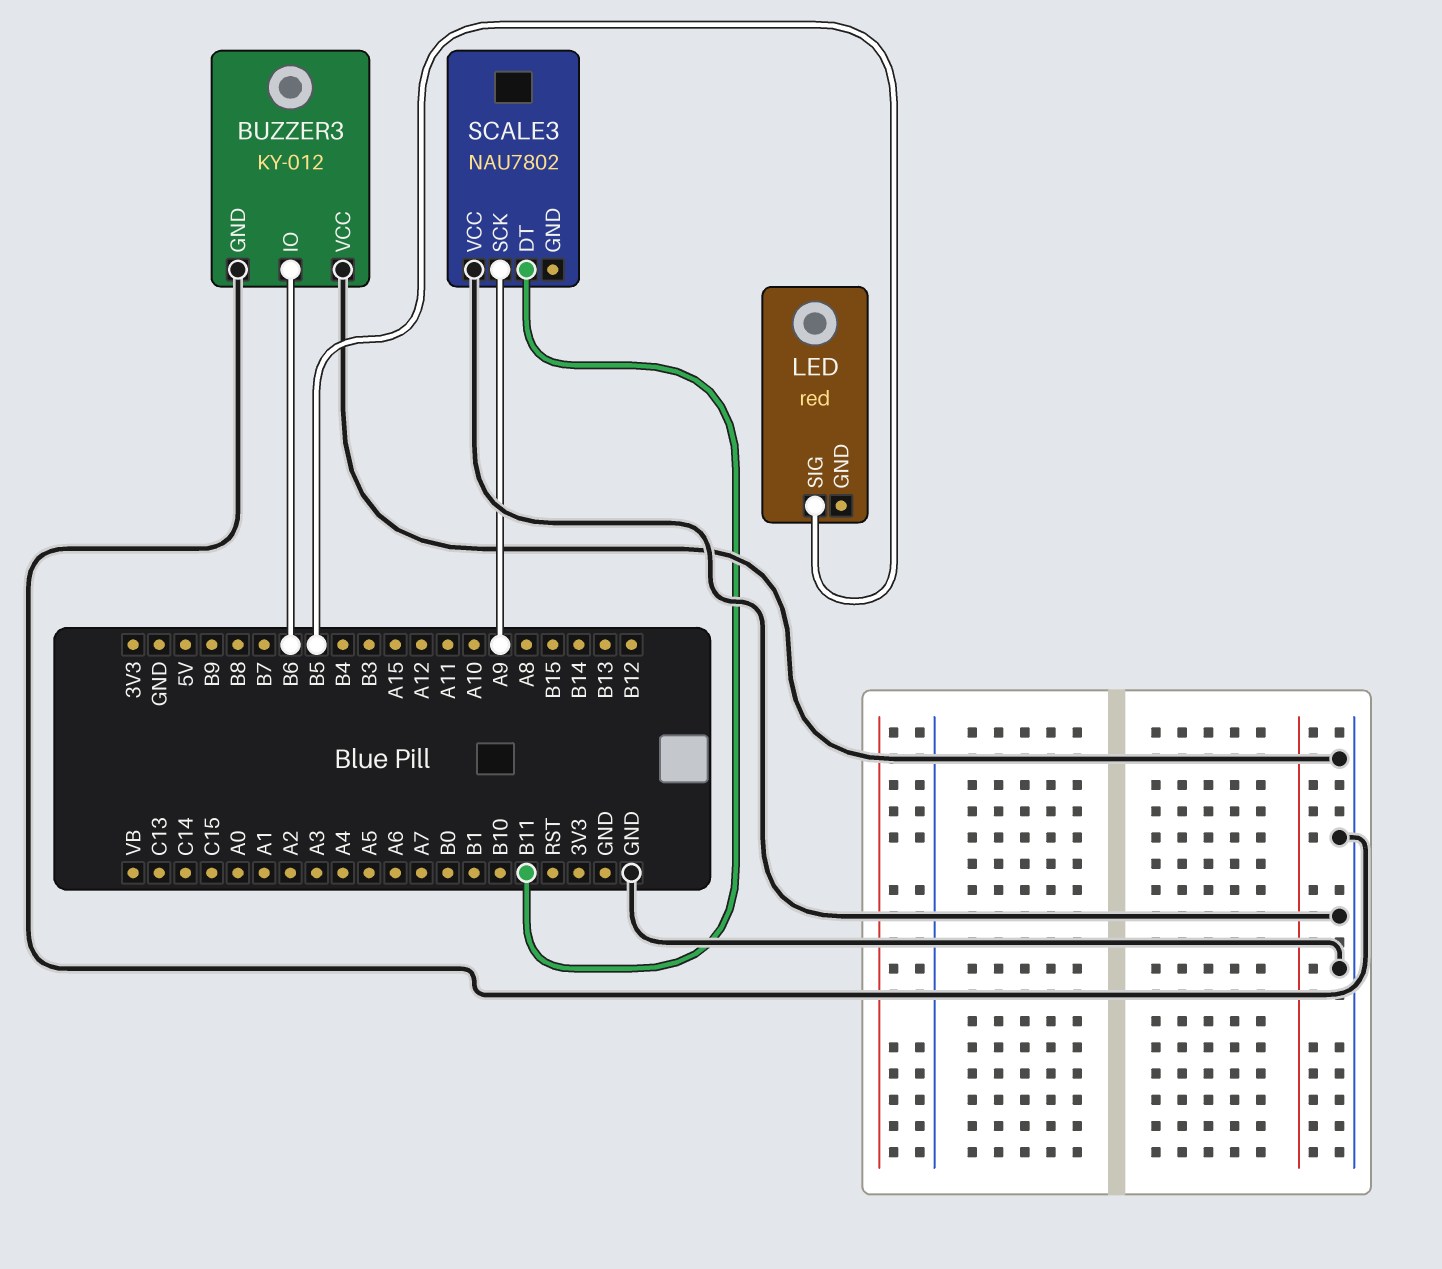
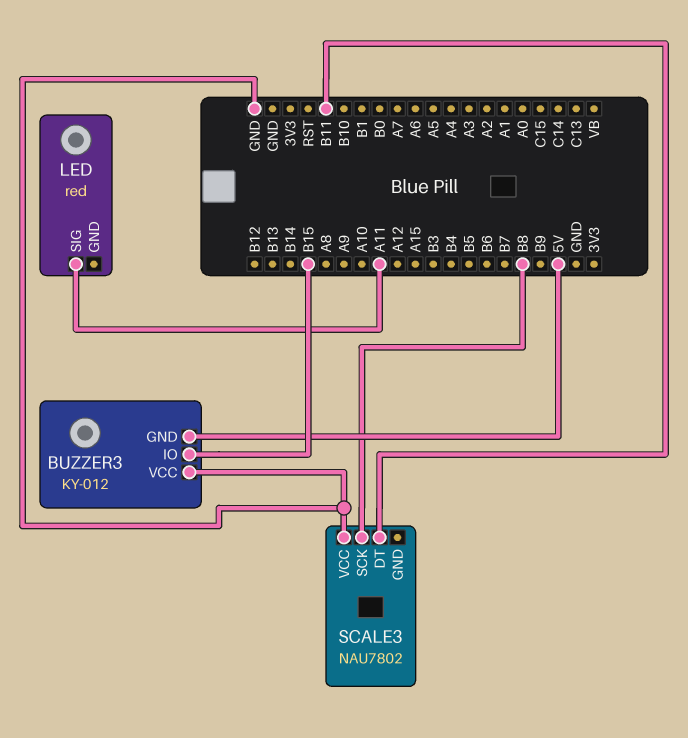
BUZZER3 pin GND: GND -> 5V
BUZZER3 pin IO: B6 -> B15
LED pin SIG: B5 -> A11
SCALE3 pin SCK: A9 -> B8

